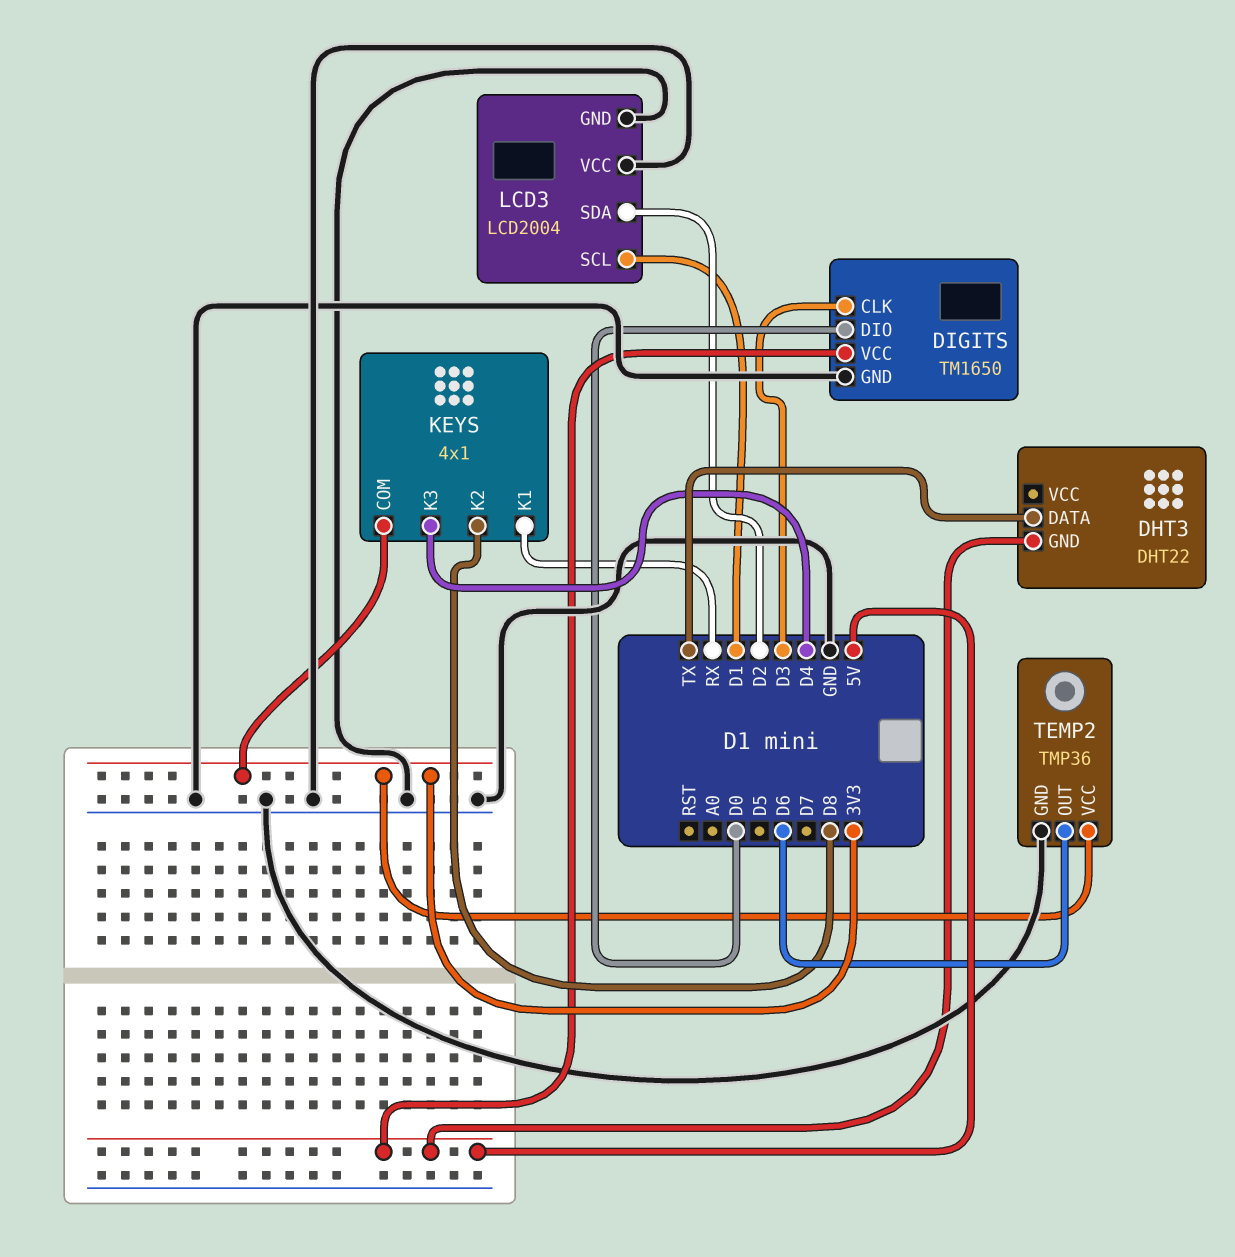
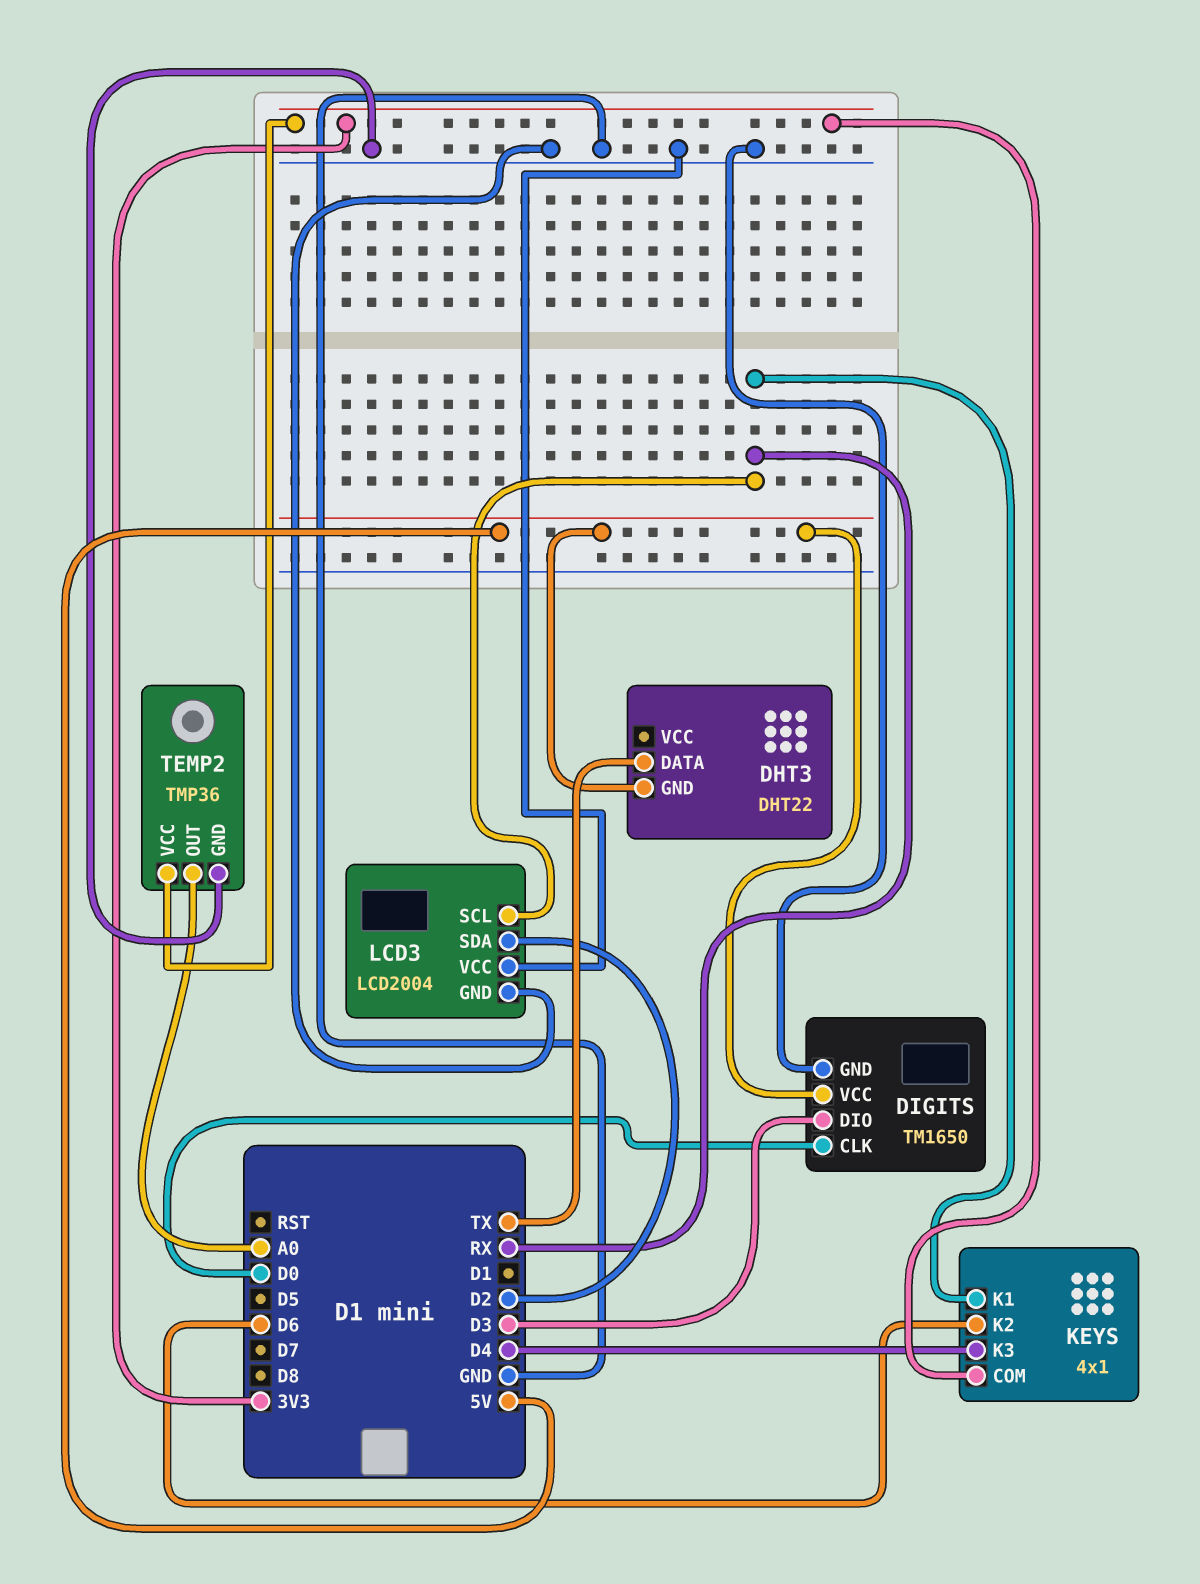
DIGITS pin CLK: D3 -> D0
DIGITS pin DIO: D0 -> D3
KEYS pin K2: D8 -> D6
LCD3 pin SCL: D1 -> RX
TEMP2 pin OUT: D6 -> A0

